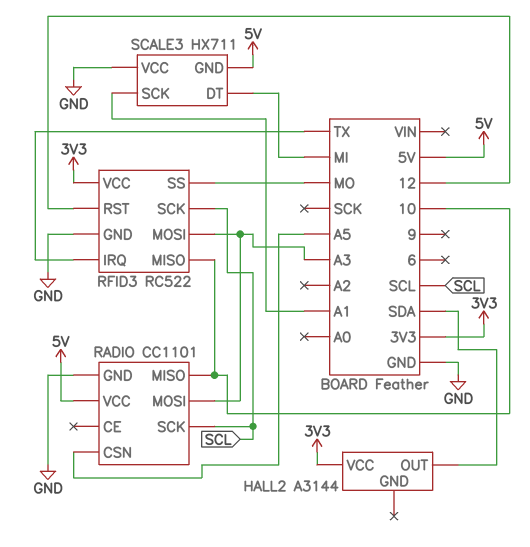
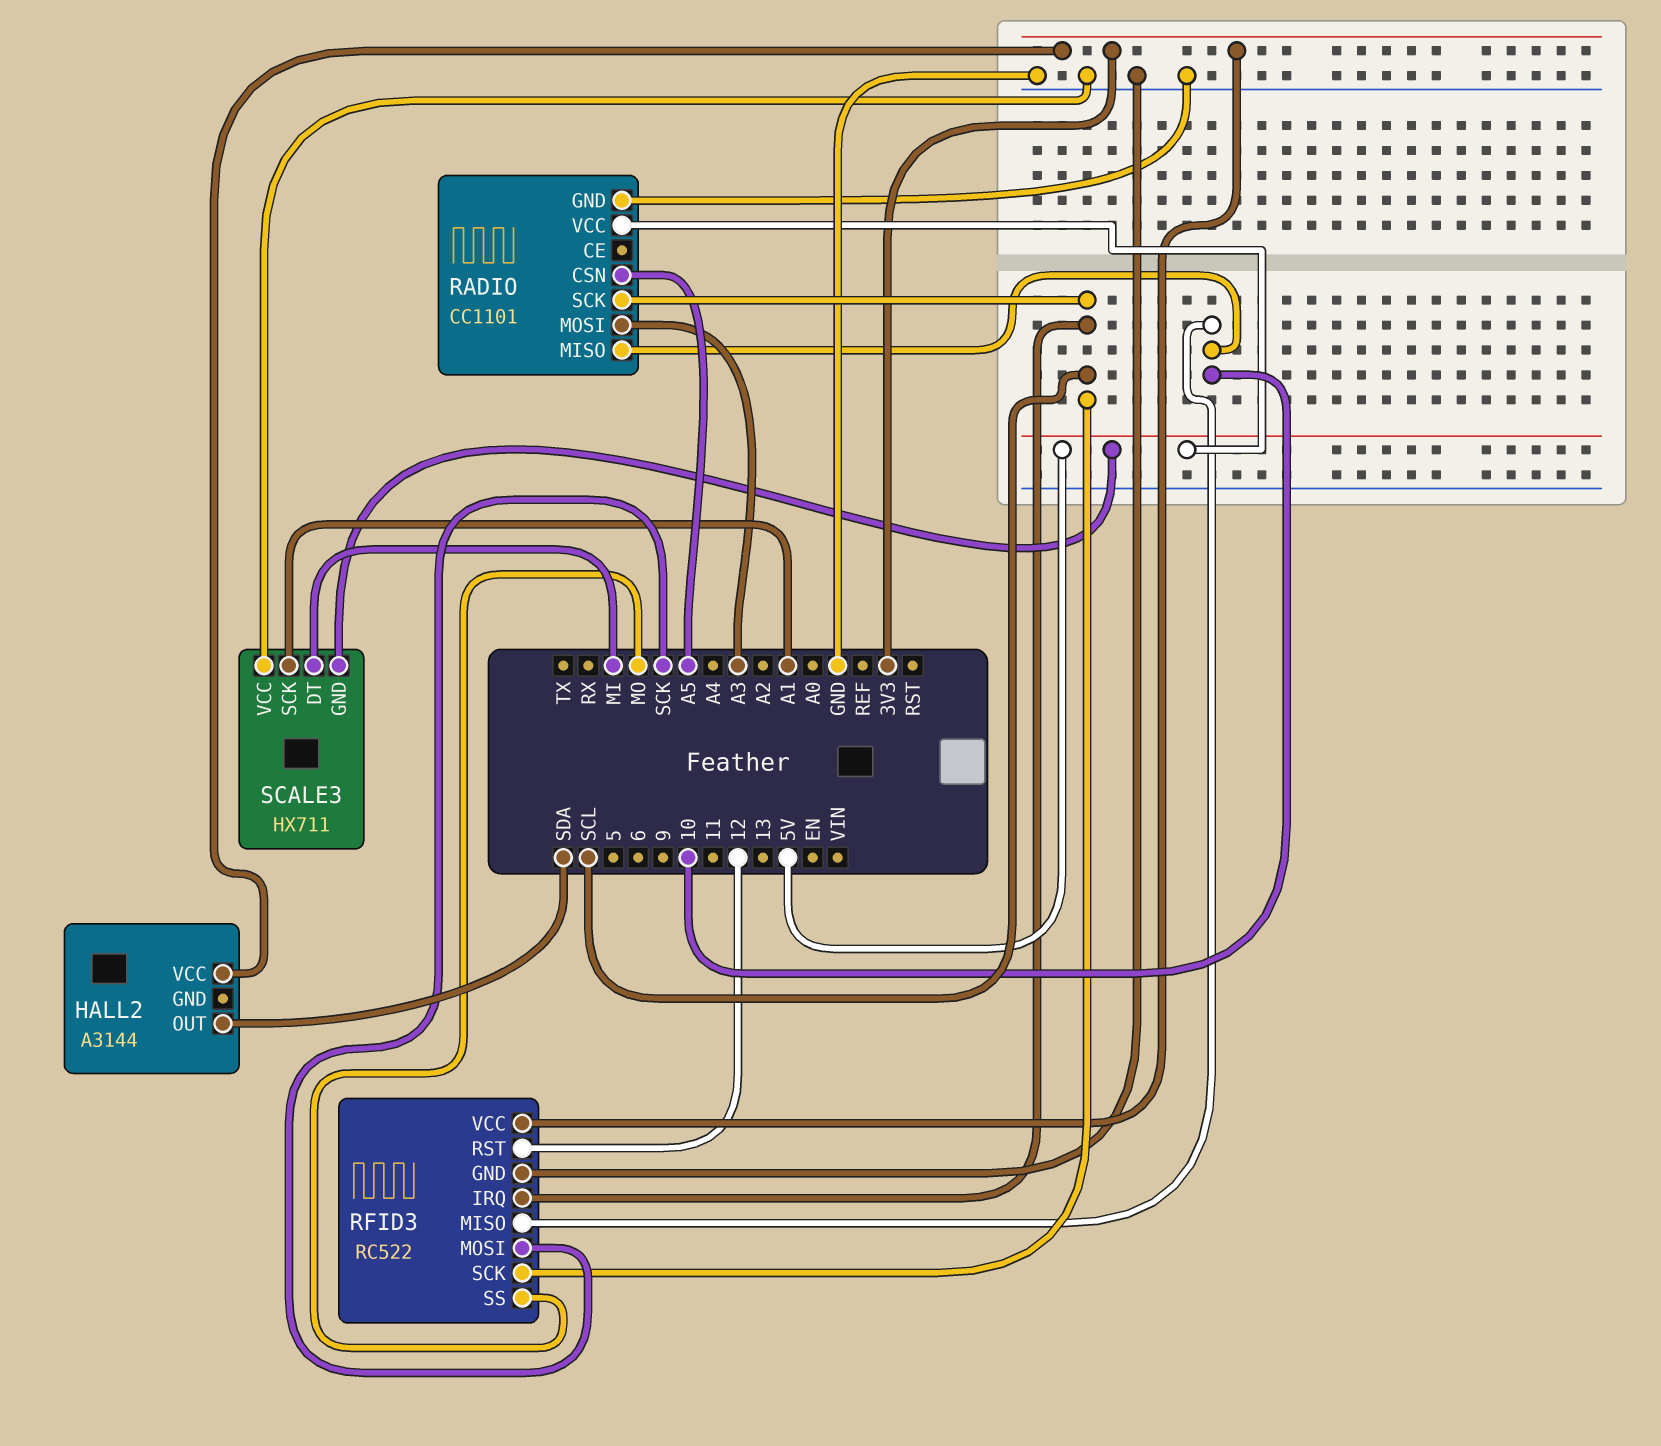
RFID3 pin IRQ: TX -> SCL
RFID3 pin MOSI: A3 -> SCK

